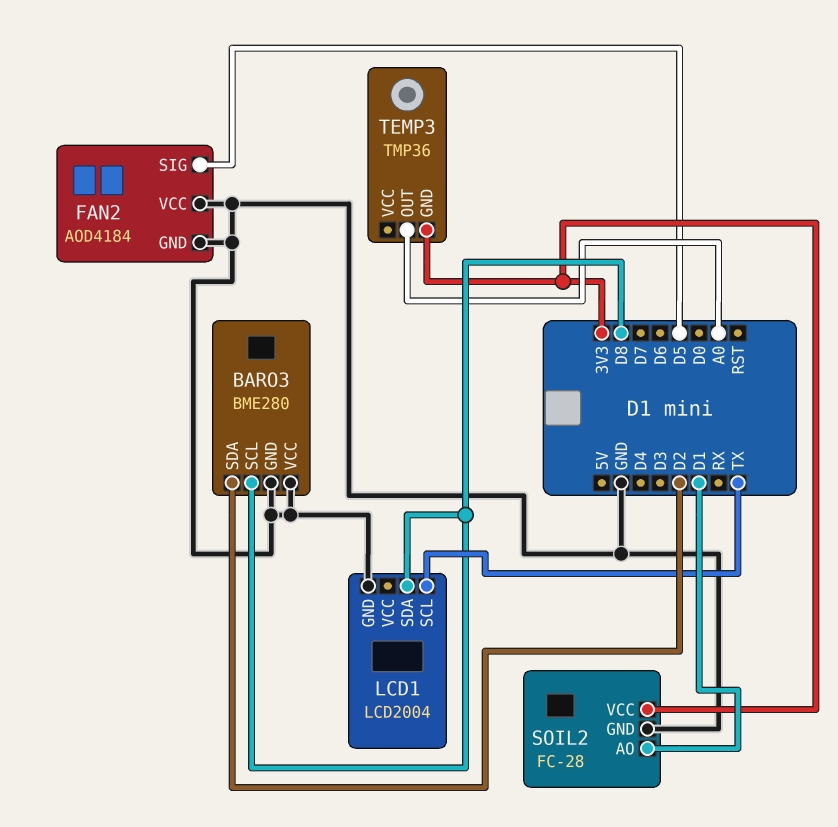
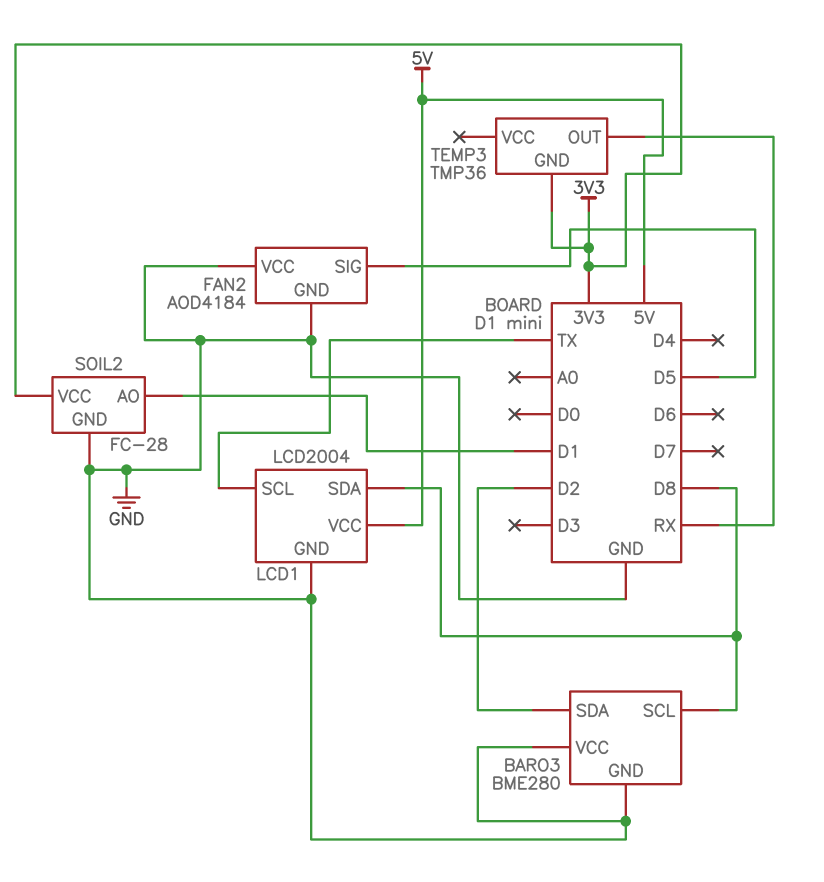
LCD1 pin VCC: none -> 5V
TEMP3 pin OUT: A0 -> RX

